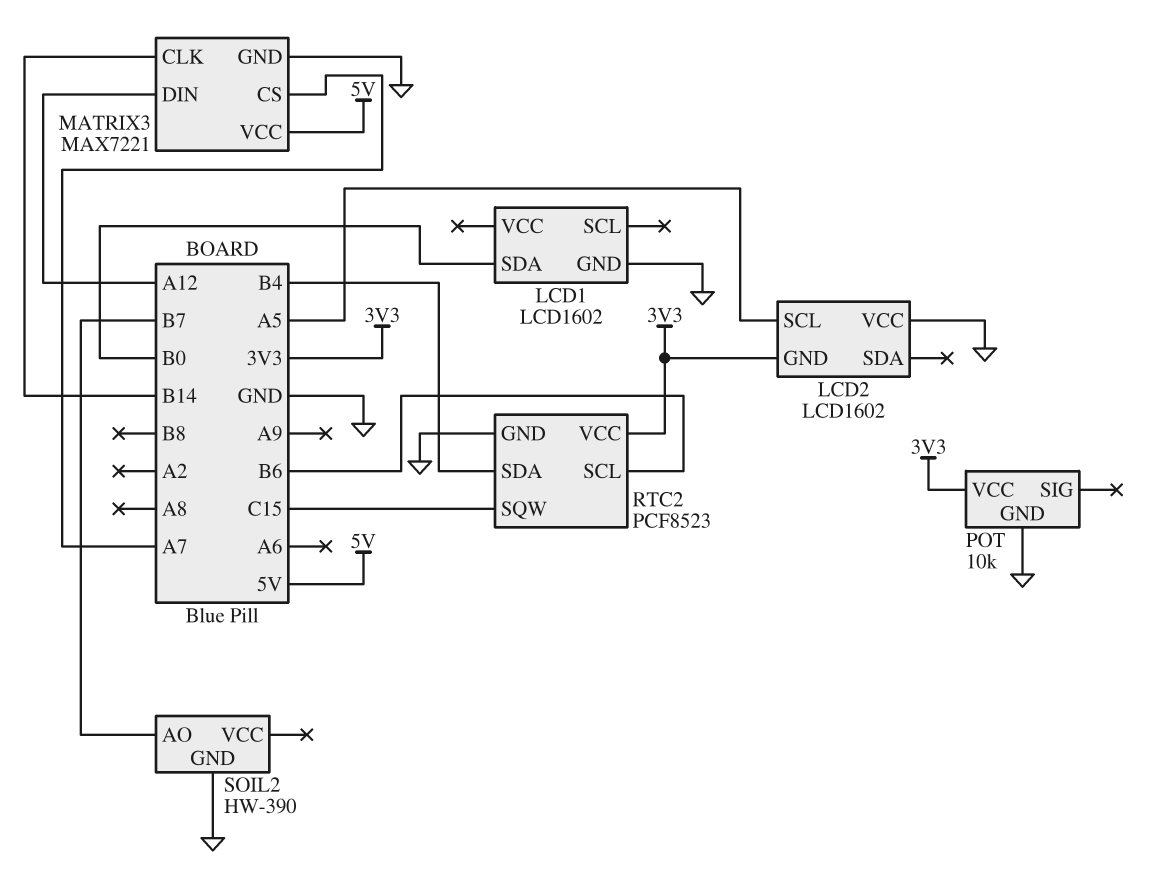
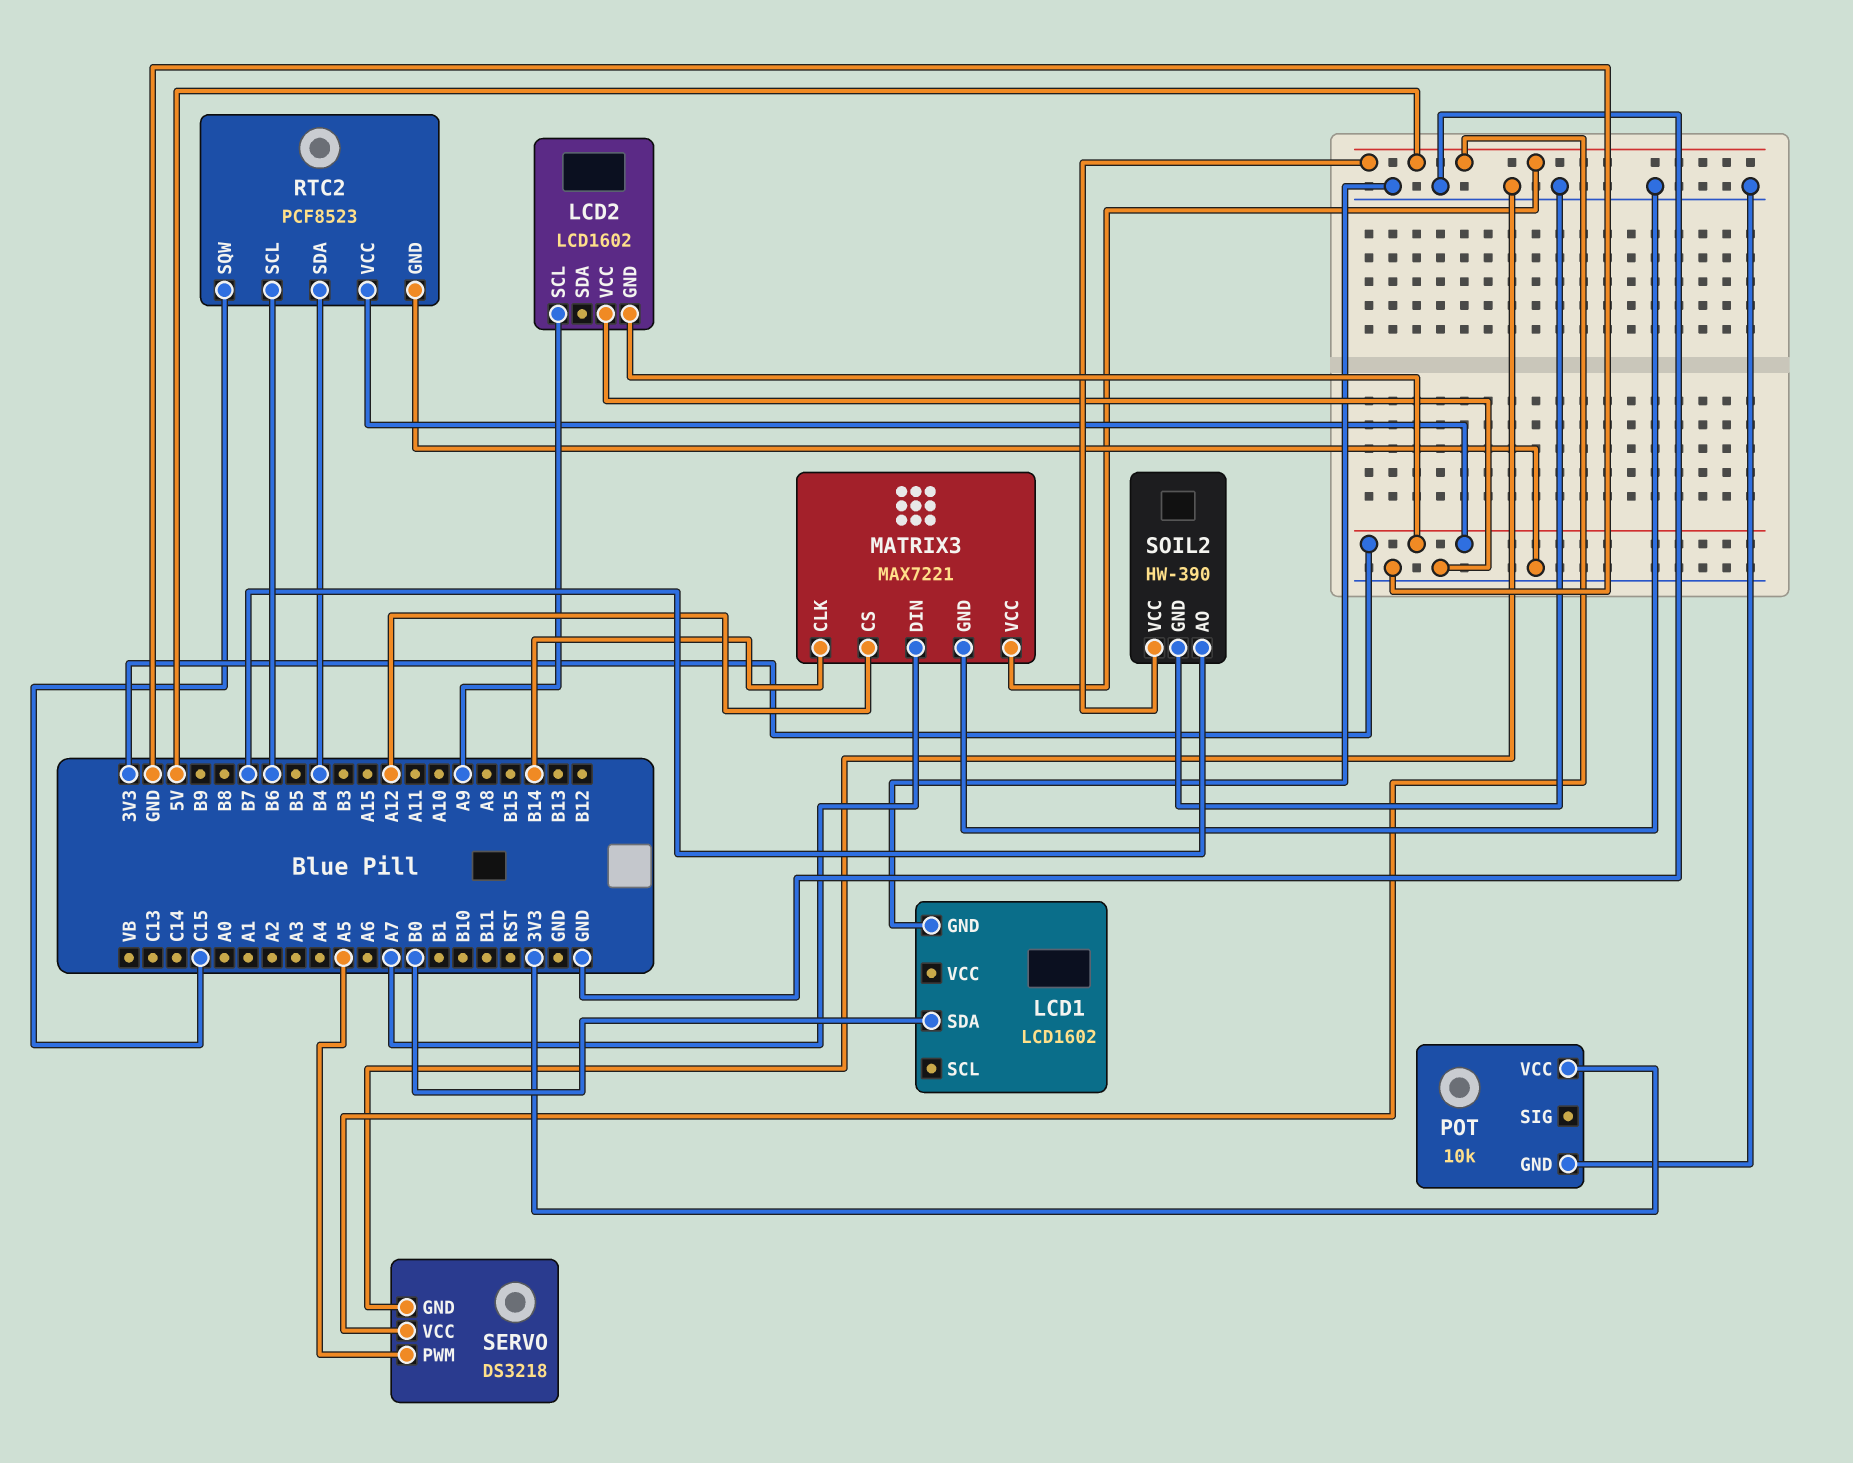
LCD2 pin SCL: A5 -> A9
MATRIX3 pin CS: A7 -> A12
MATRIX3 pin DIN: A12 -> A7
SERVO: none -> DS3218
SERVO pin GND: none -> GND
SERVO pin PWM: none -> A5
SERVO pin VCC: none -> 5V
SOIL2 pin VCC: none -> 5V

